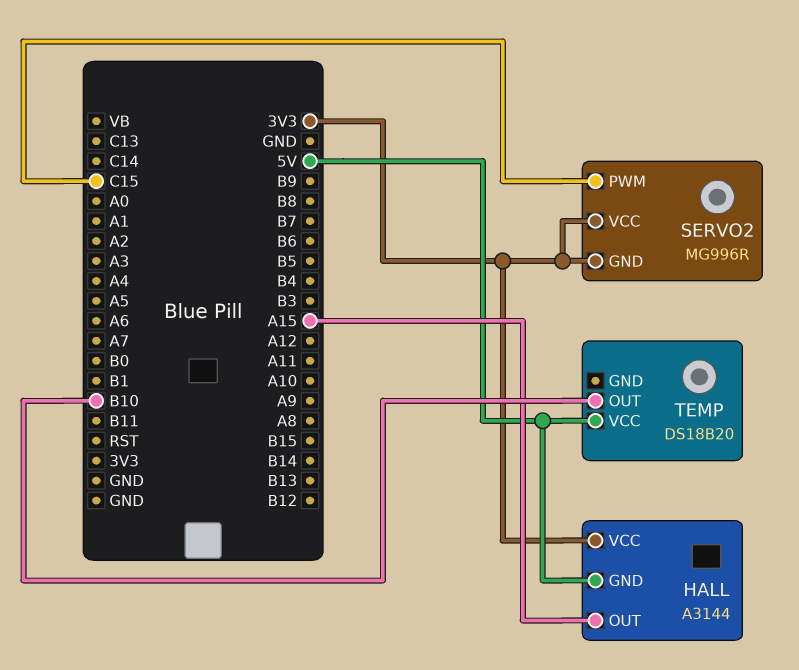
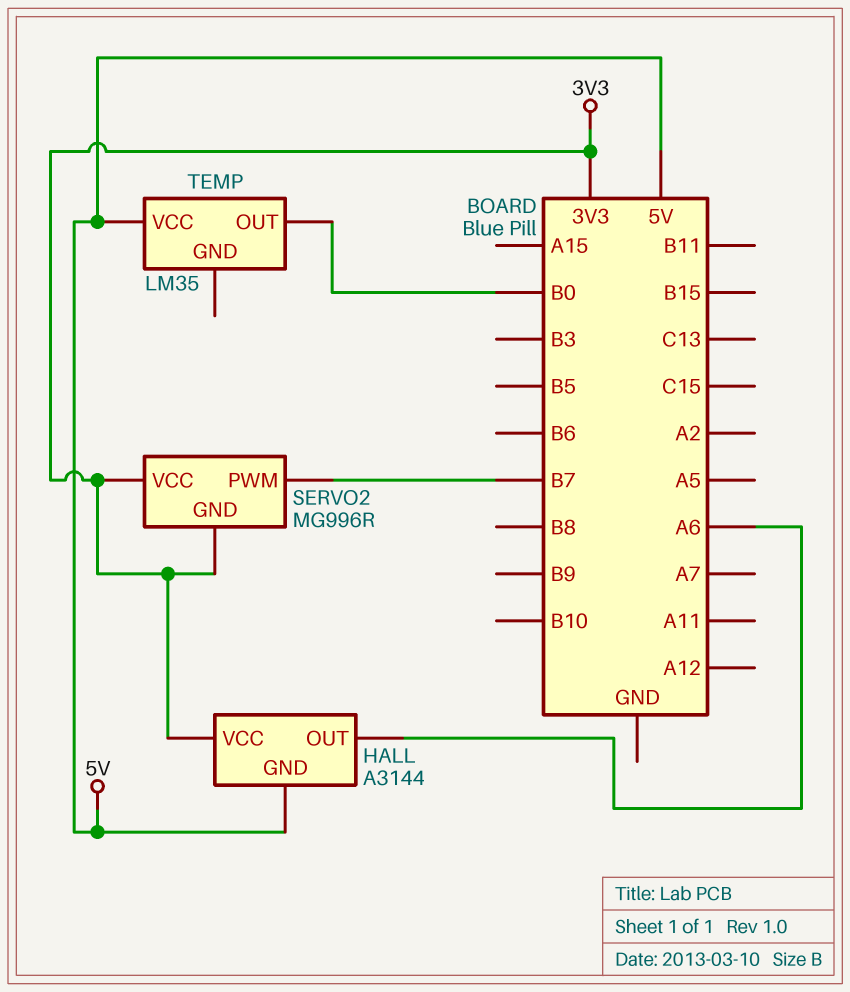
HALL pin OUT: A15 -> A6
SERVO2 pin PWM: C15 -> B7
TEMP: DS18B20 -> LM35
TEMP pin OUT: B10 -> B0

